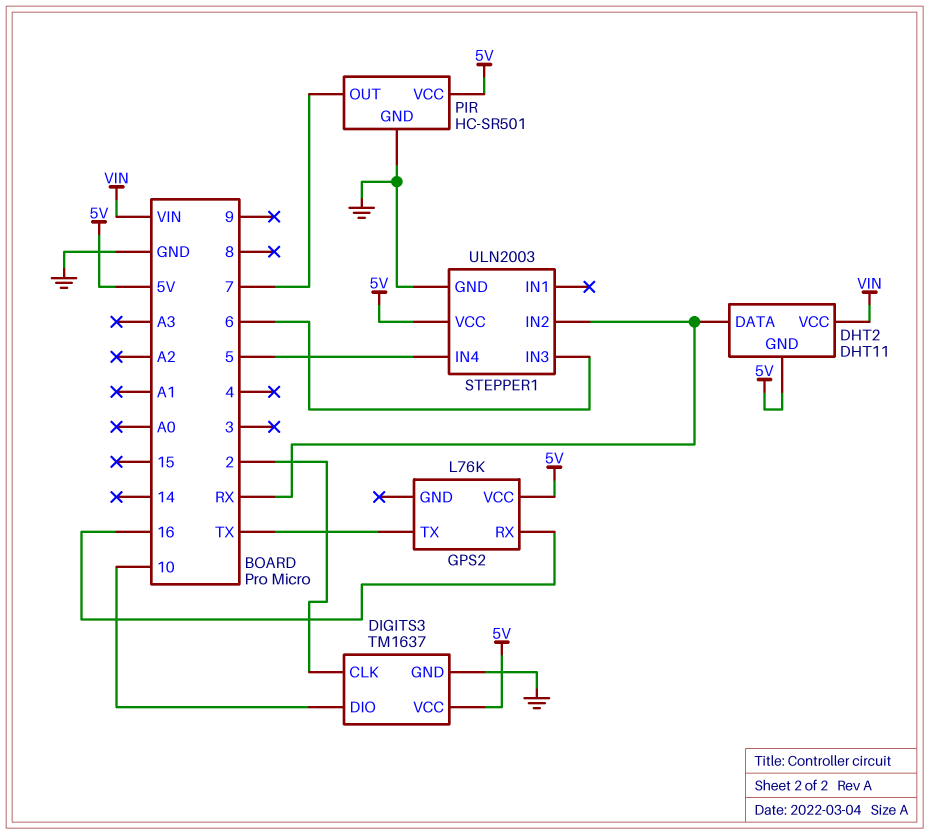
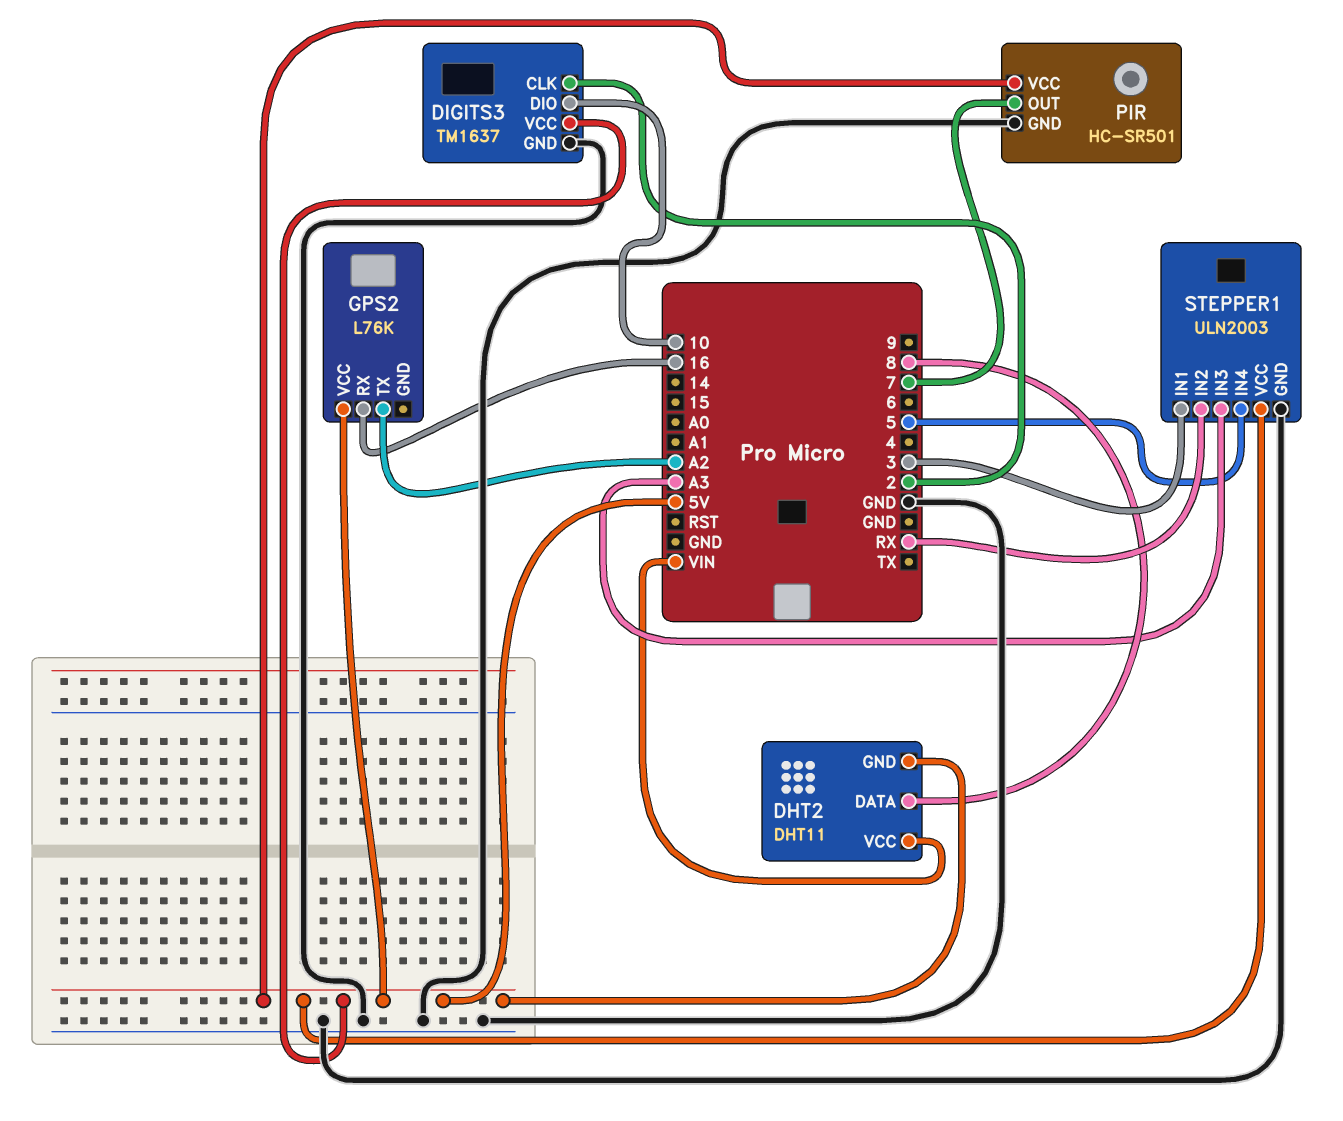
DHT2 pin DATA: RX -> 8
GPS2 pin TX: TX -> A2
STEPPER1 pin IN1: none -> 3
STEPPER1 pin IN3: 6 -> A3

